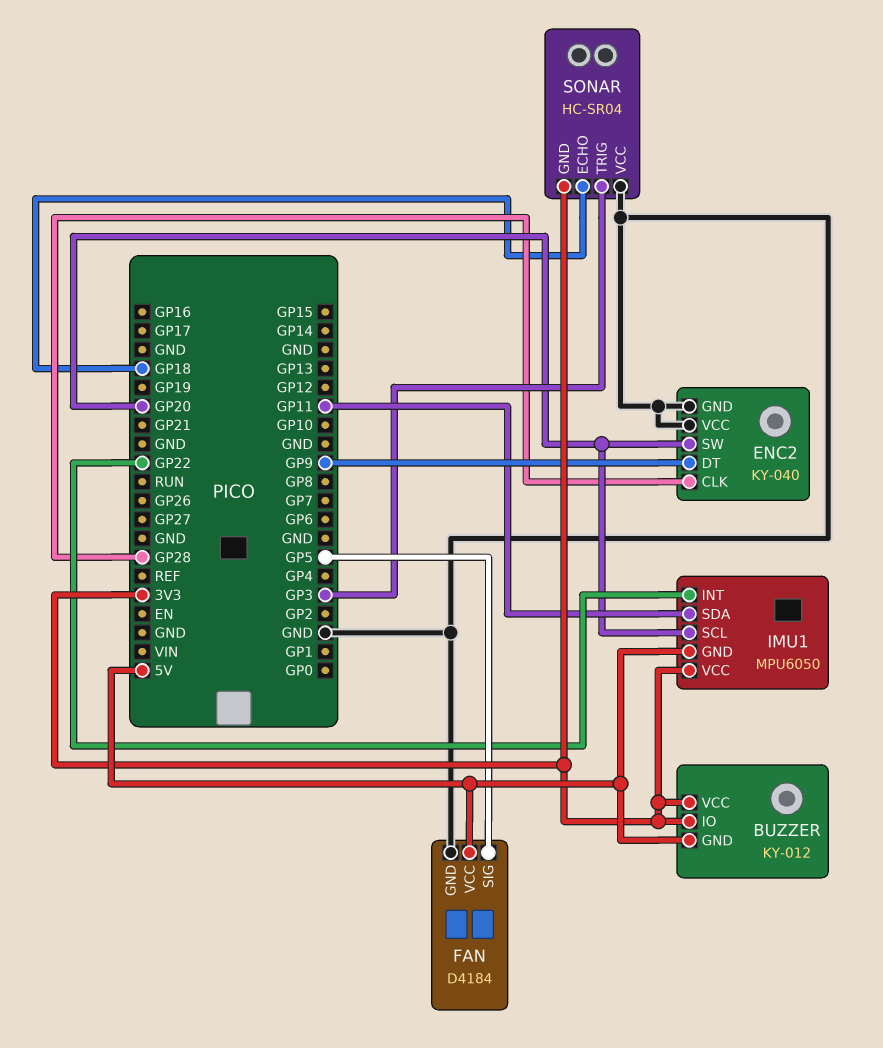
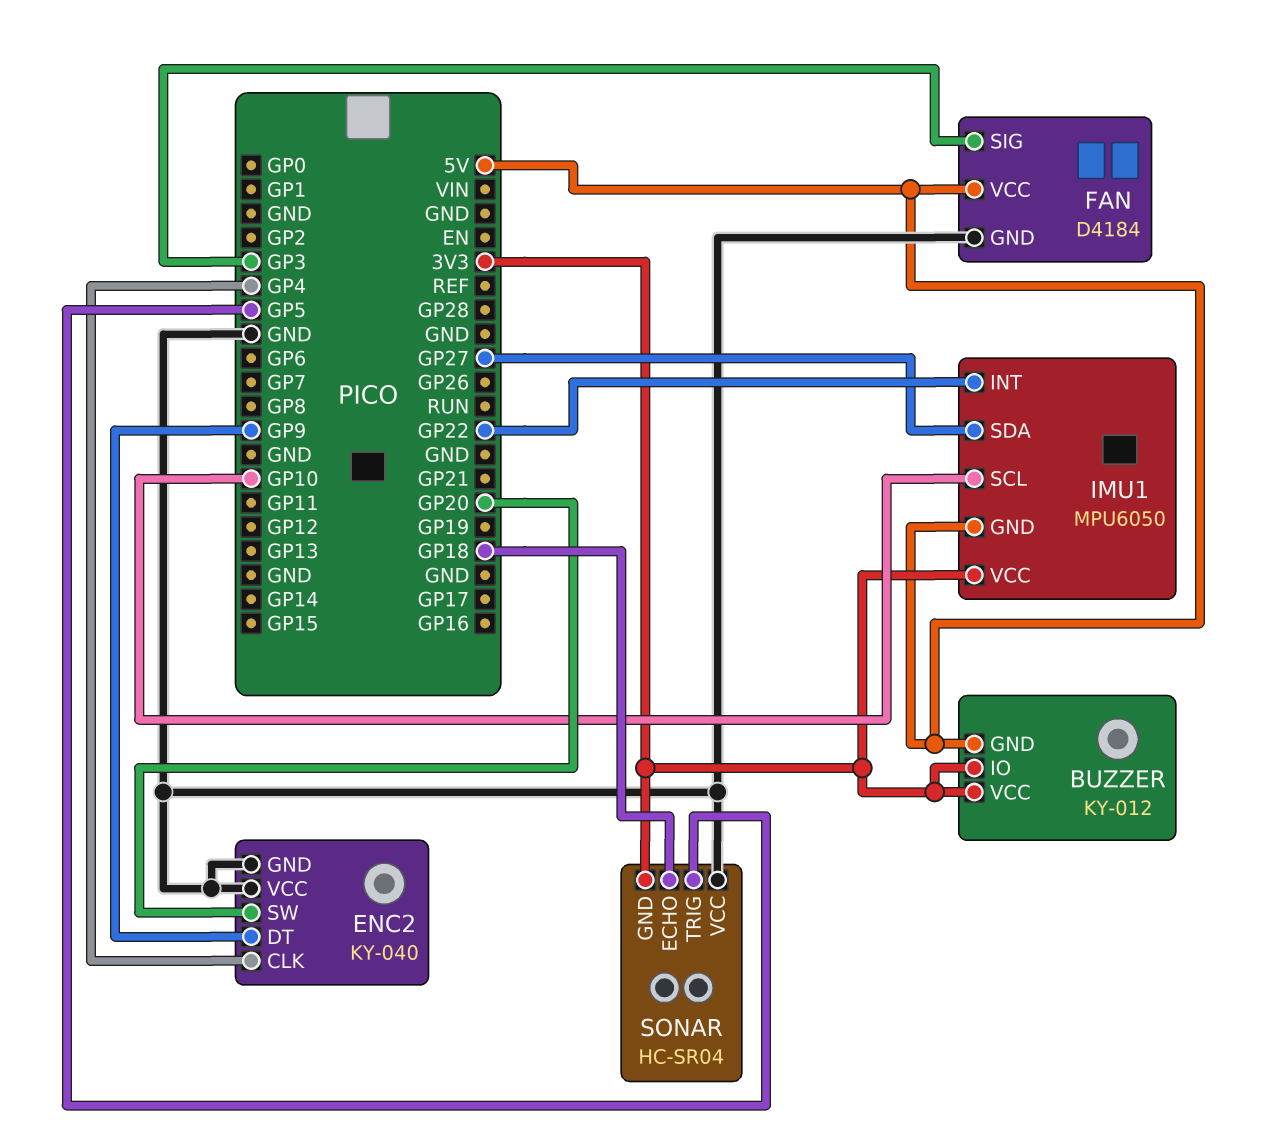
ENC2 pin CLK: GP28 -> GP4
FAN pin SIG: GP5 -> GP3
IMU1 pin SCL: GP20 -> GP10
IMU1 pin SDA: GP11 -> GP27
SONAR pin TRIG: GP3 -> GP5

